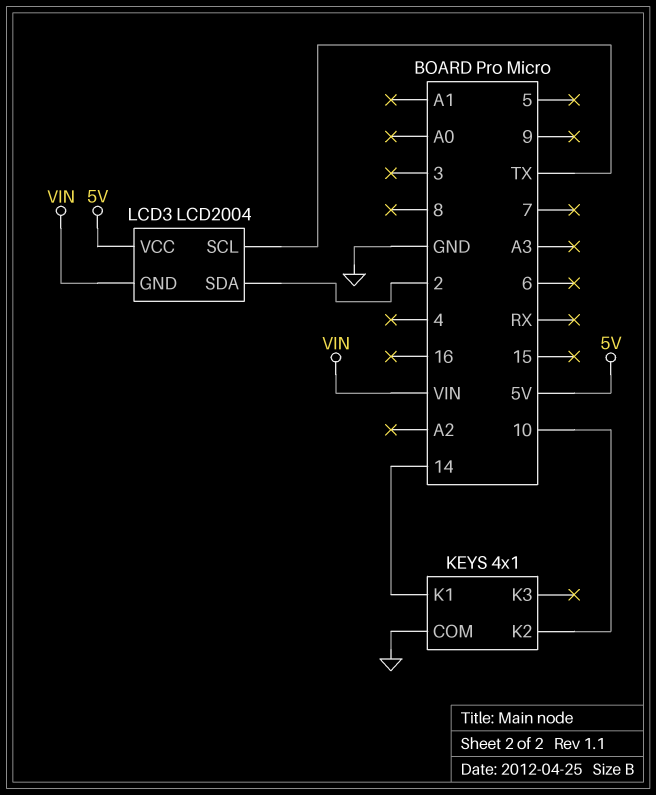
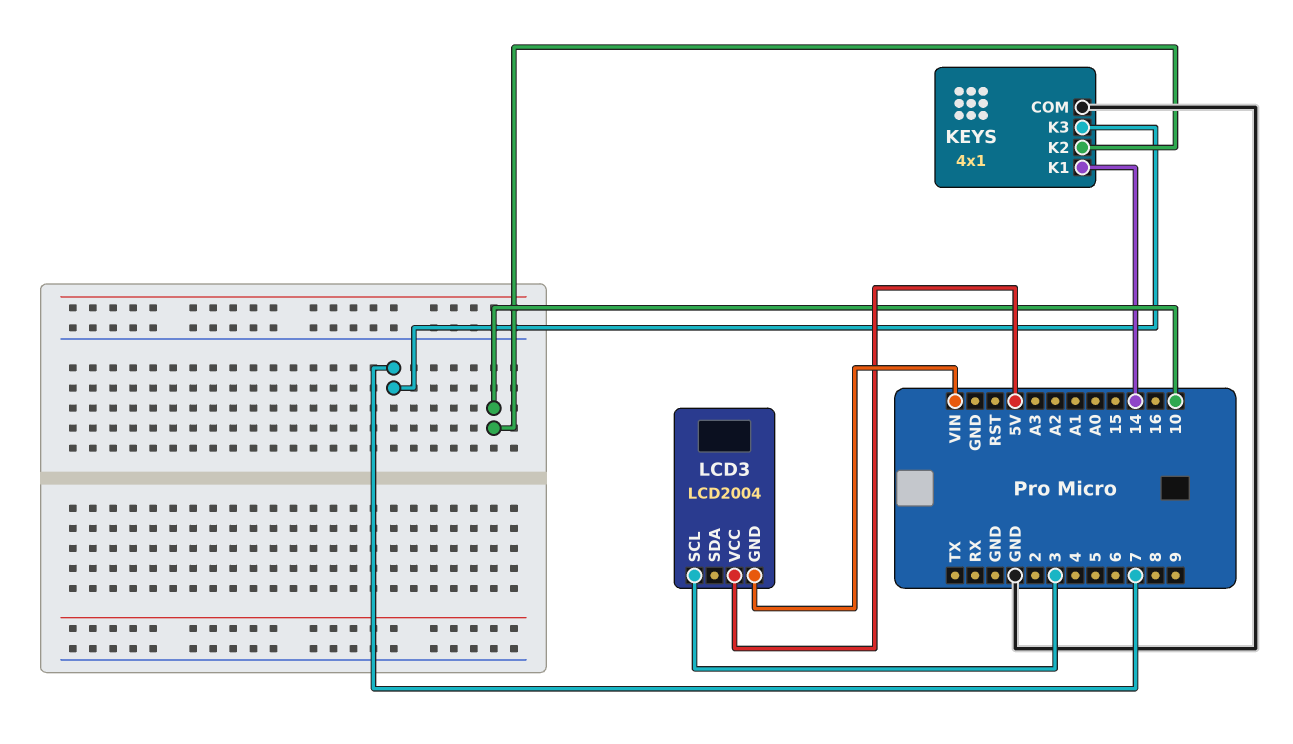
KEYS pin K3: none -> 7
LCD3 pin SCL: TX -> 3
LCD3 pin SDA: 2 -> none

